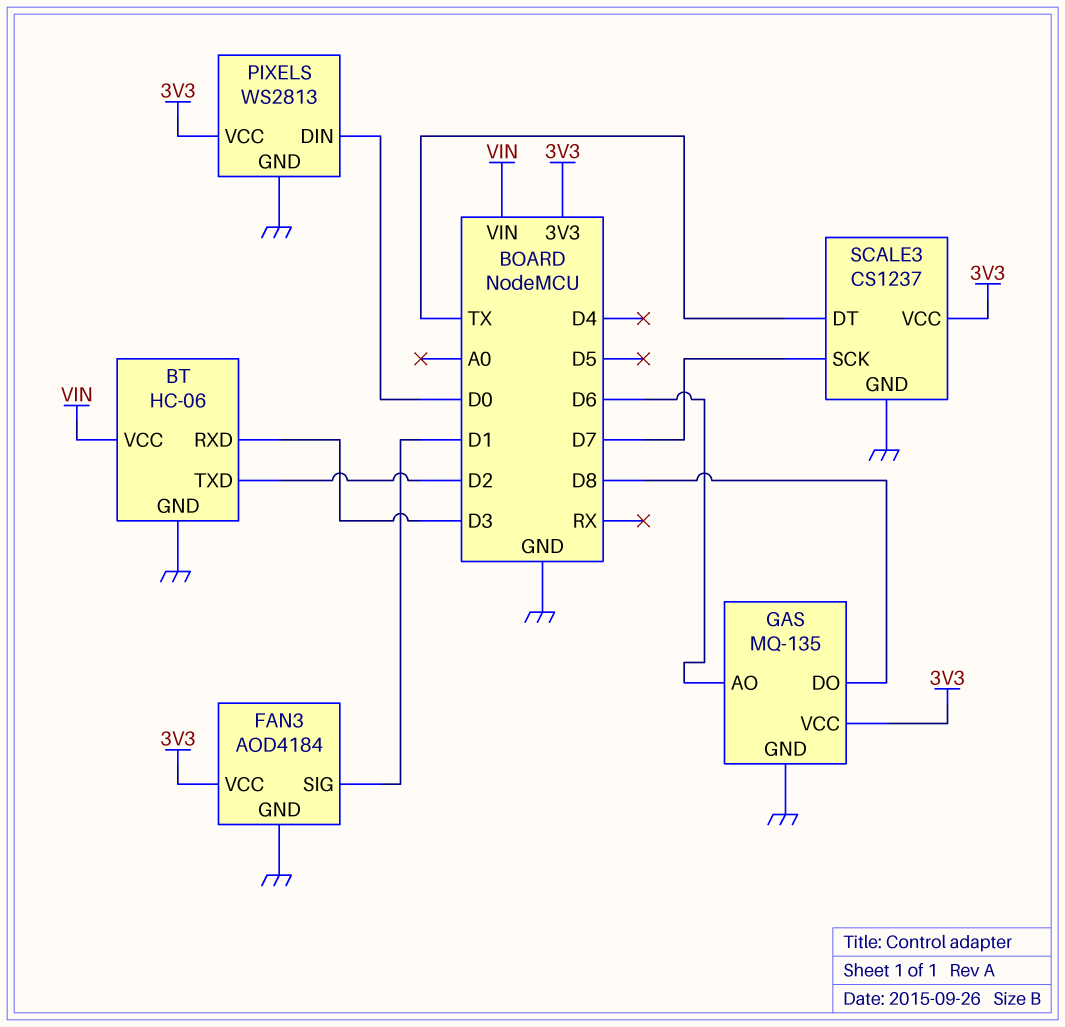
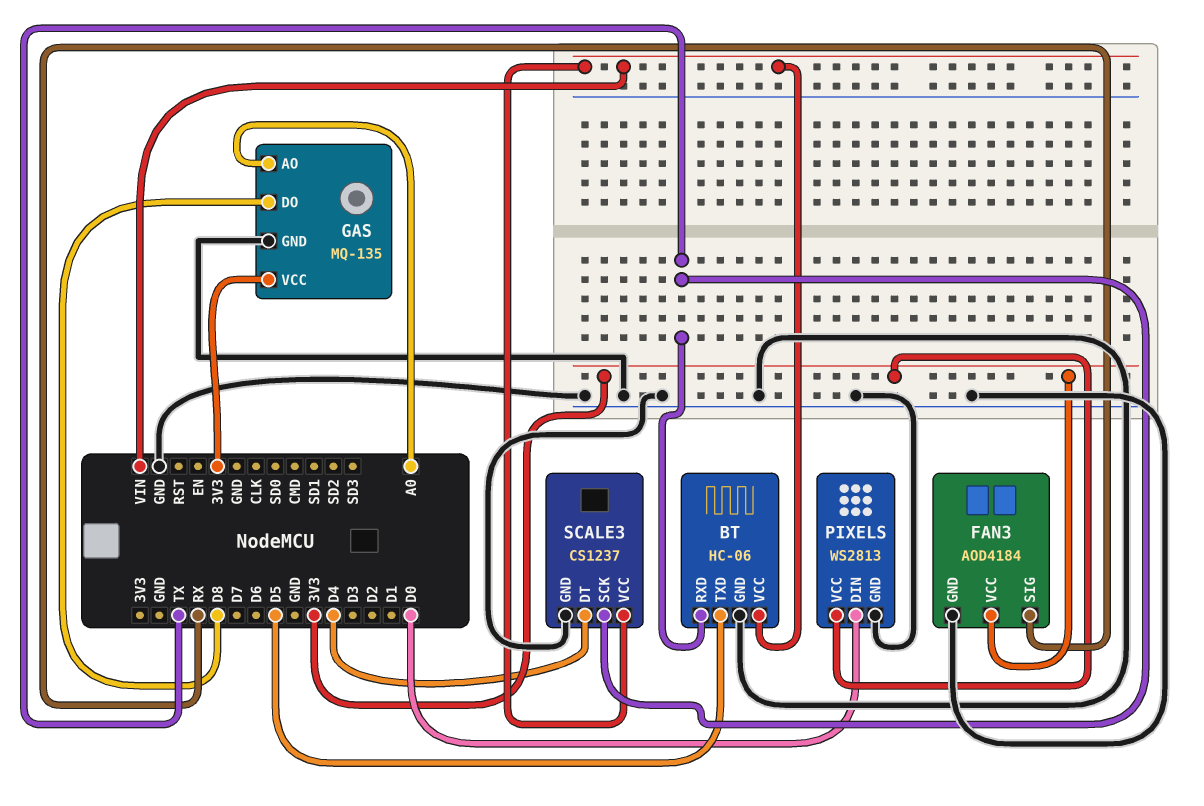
BT pin RXD: D3 -> TX
BT pin TXD: D2 -> D5
FAN3 pin SIG: D1 -> RX
GAS pin AO: D6 -> A0
SCALE3 pin DT: TX -> D4
SCALE3 pin SCK: D7 -> TX
SCALE3 pin VCC: 3V3 -> VIN

